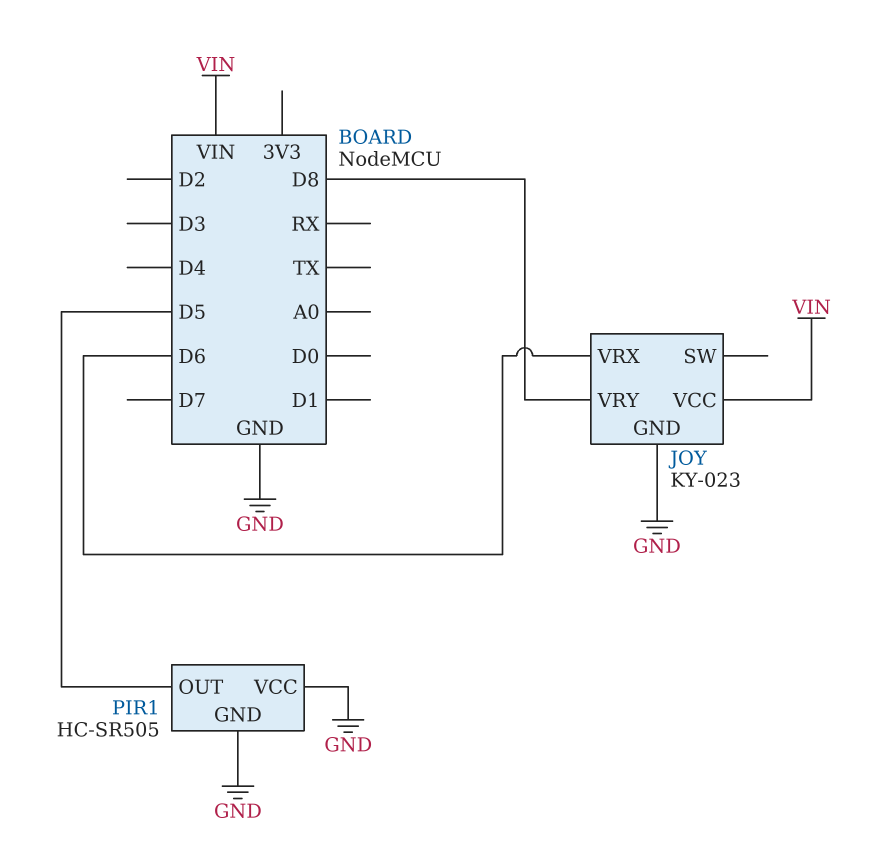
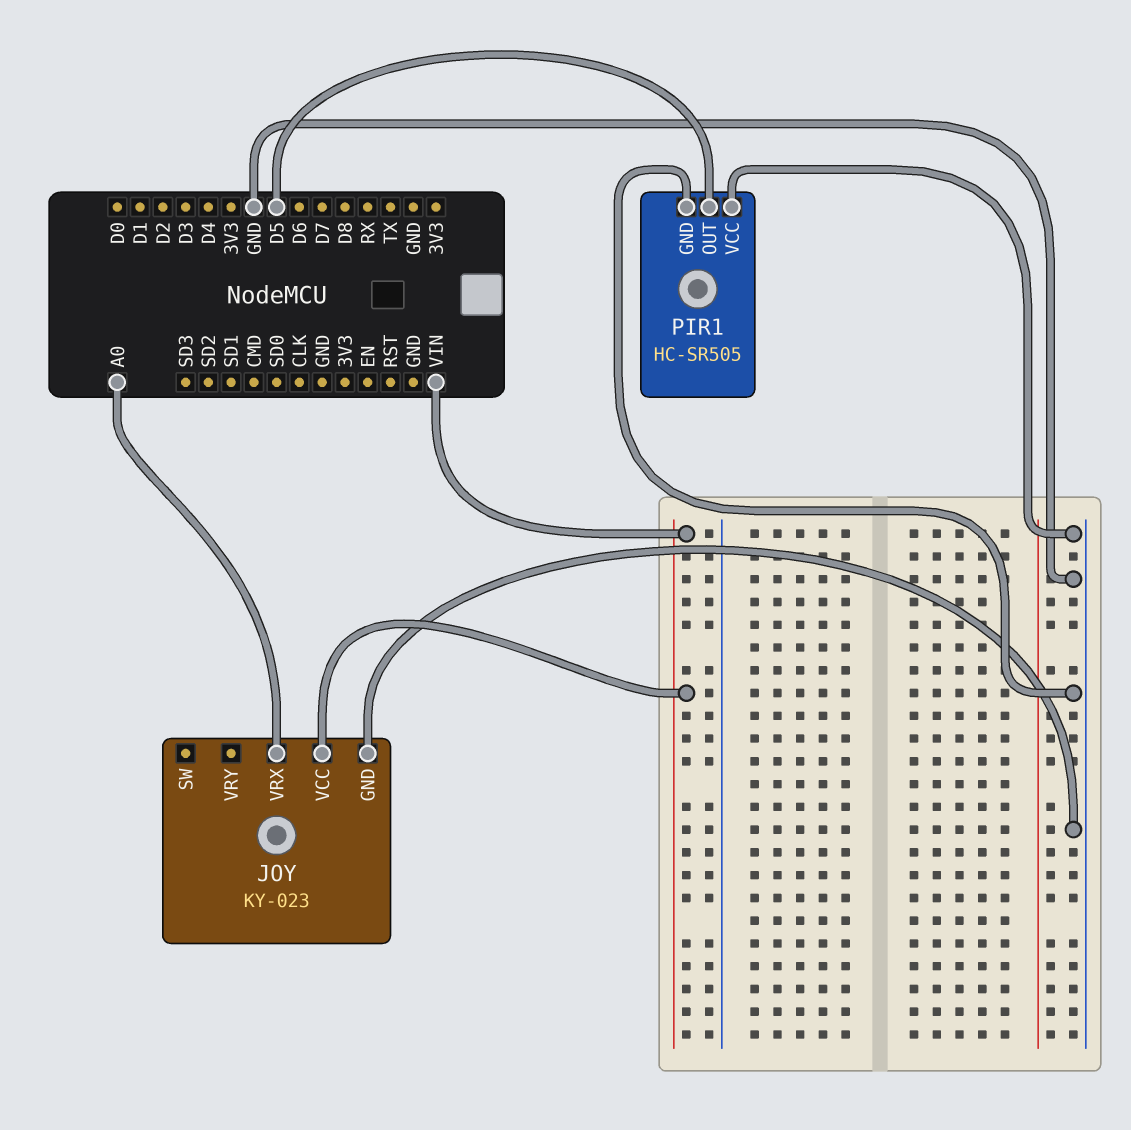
JOY pin VRX: D6 -> A0
JOY pin VRY: D8 -> none

